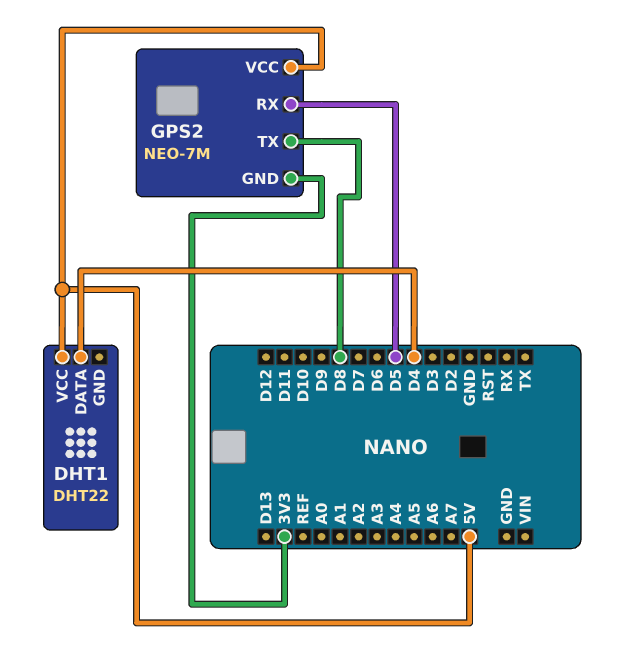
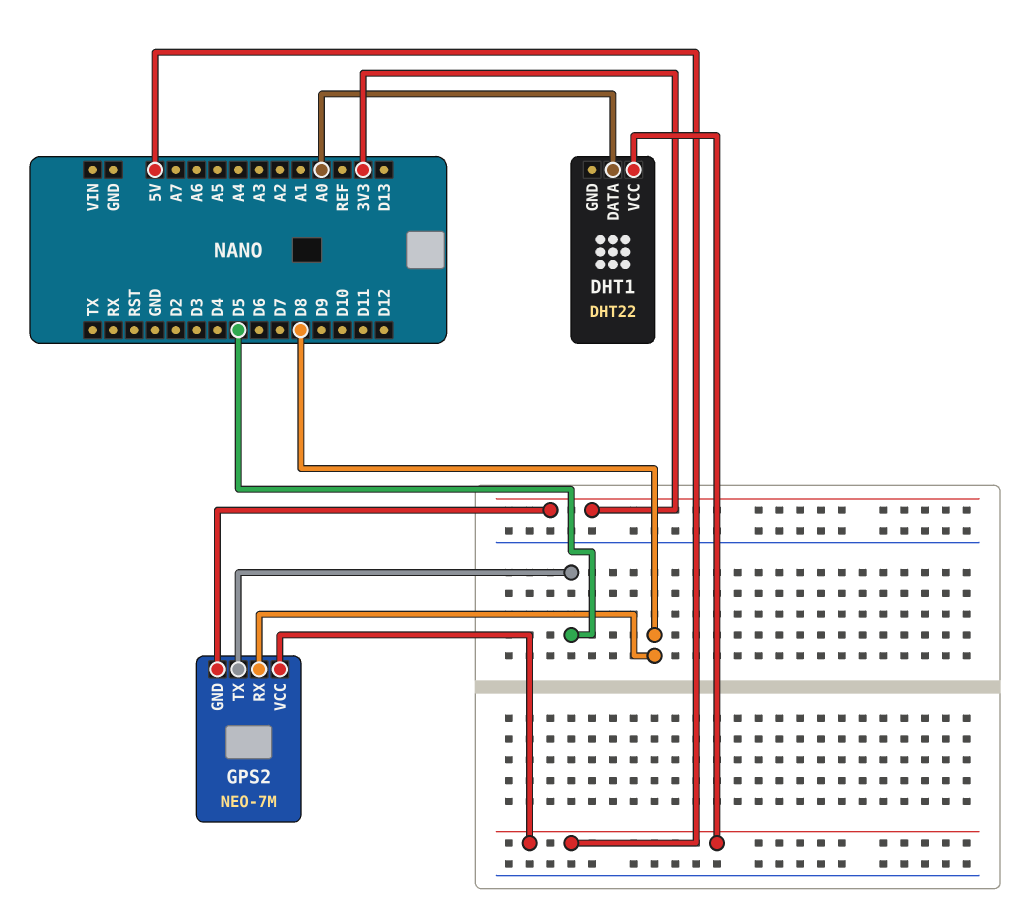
DHT1 pin DATA: D4 -> A0
GPS2 pin RX: D5 -> D8
GPS2 pin TX: D8 -> D5

